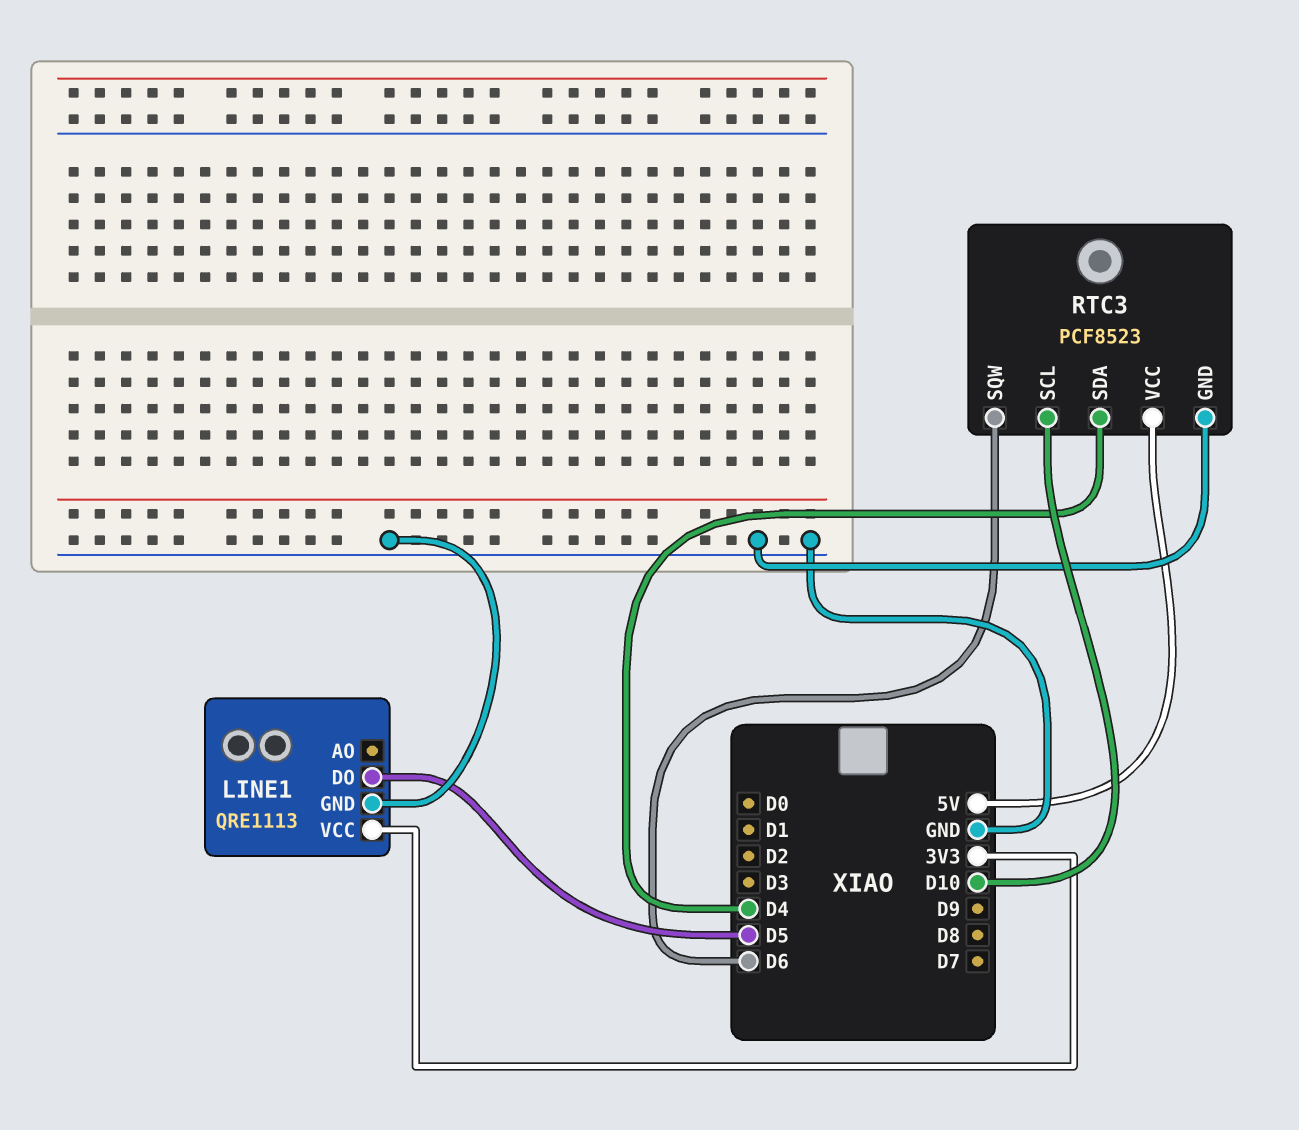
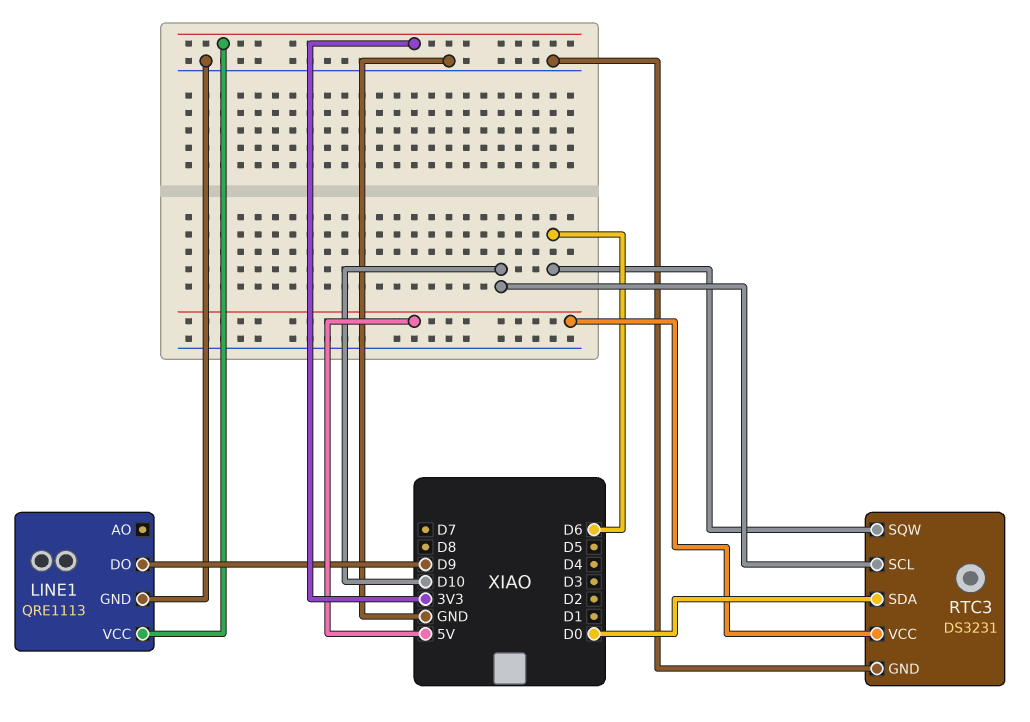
LINE1 pin DO: D5 -> D9
RTC3: PCF8523 -> DS3231
RTC3 pin SDA: D4 -> D0

